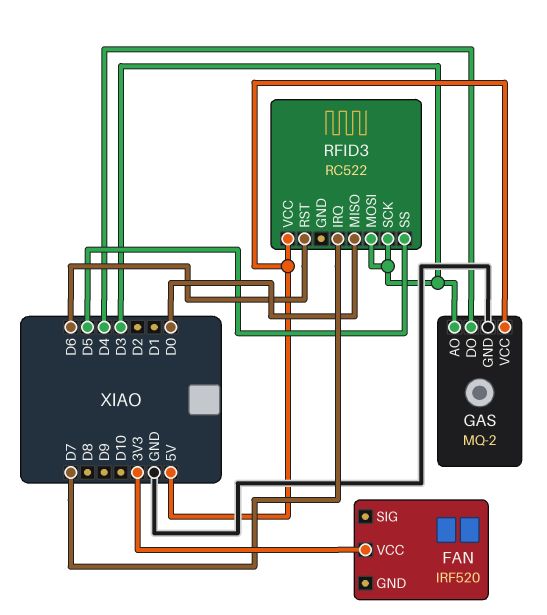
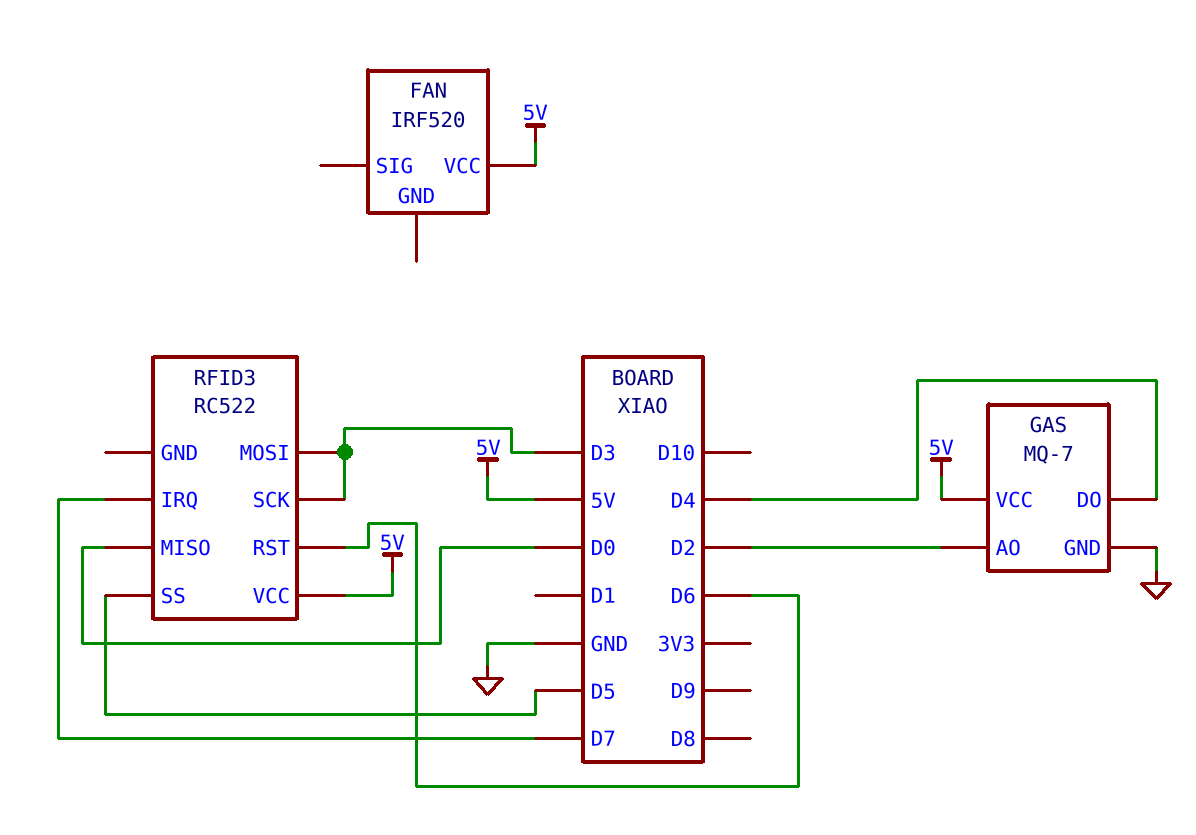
FAN pin VCC: 3V3 -> 5V
GAS: MQ-2 -> MQ-7
GAS pin AO: D3 -> D2

